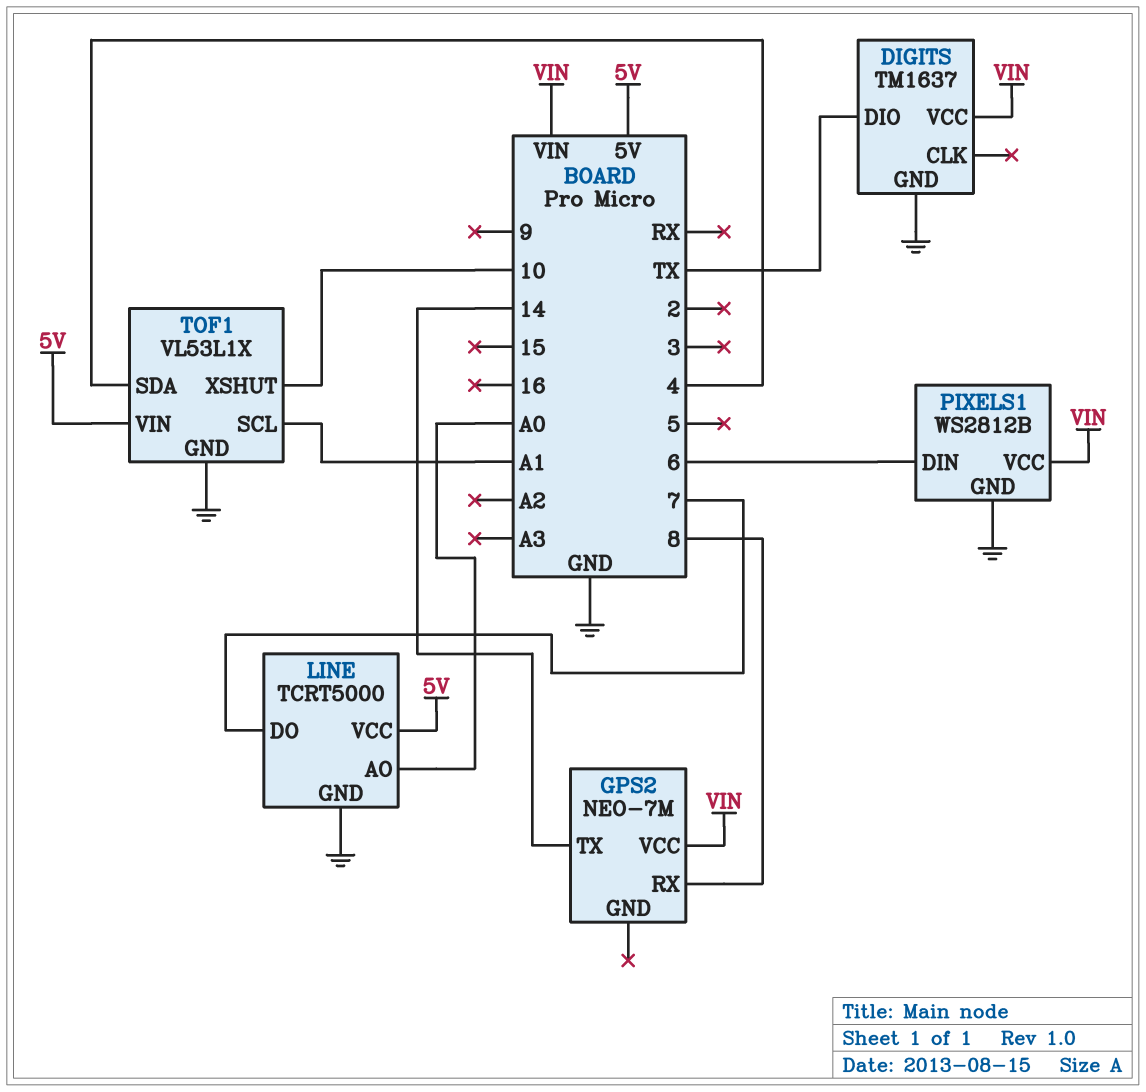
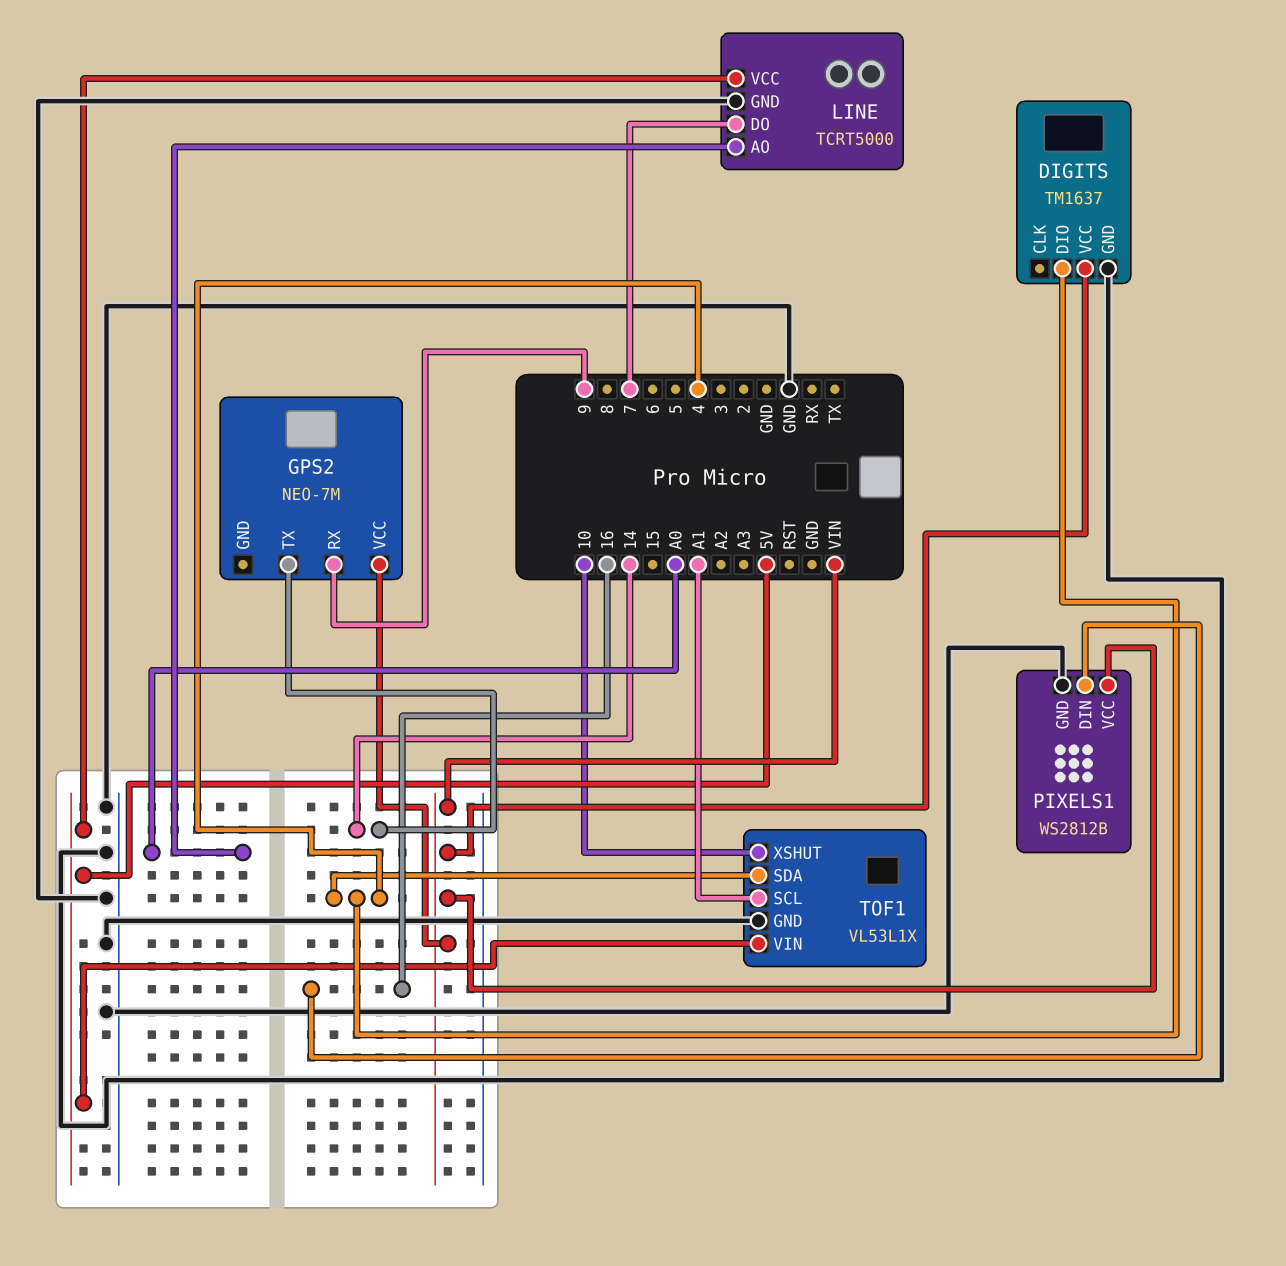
DIGITS pin DIO: TX -> 4
GPS2 pin RX: 8 -> 9
PIXELS1 pin DIN: 6 -> 16

